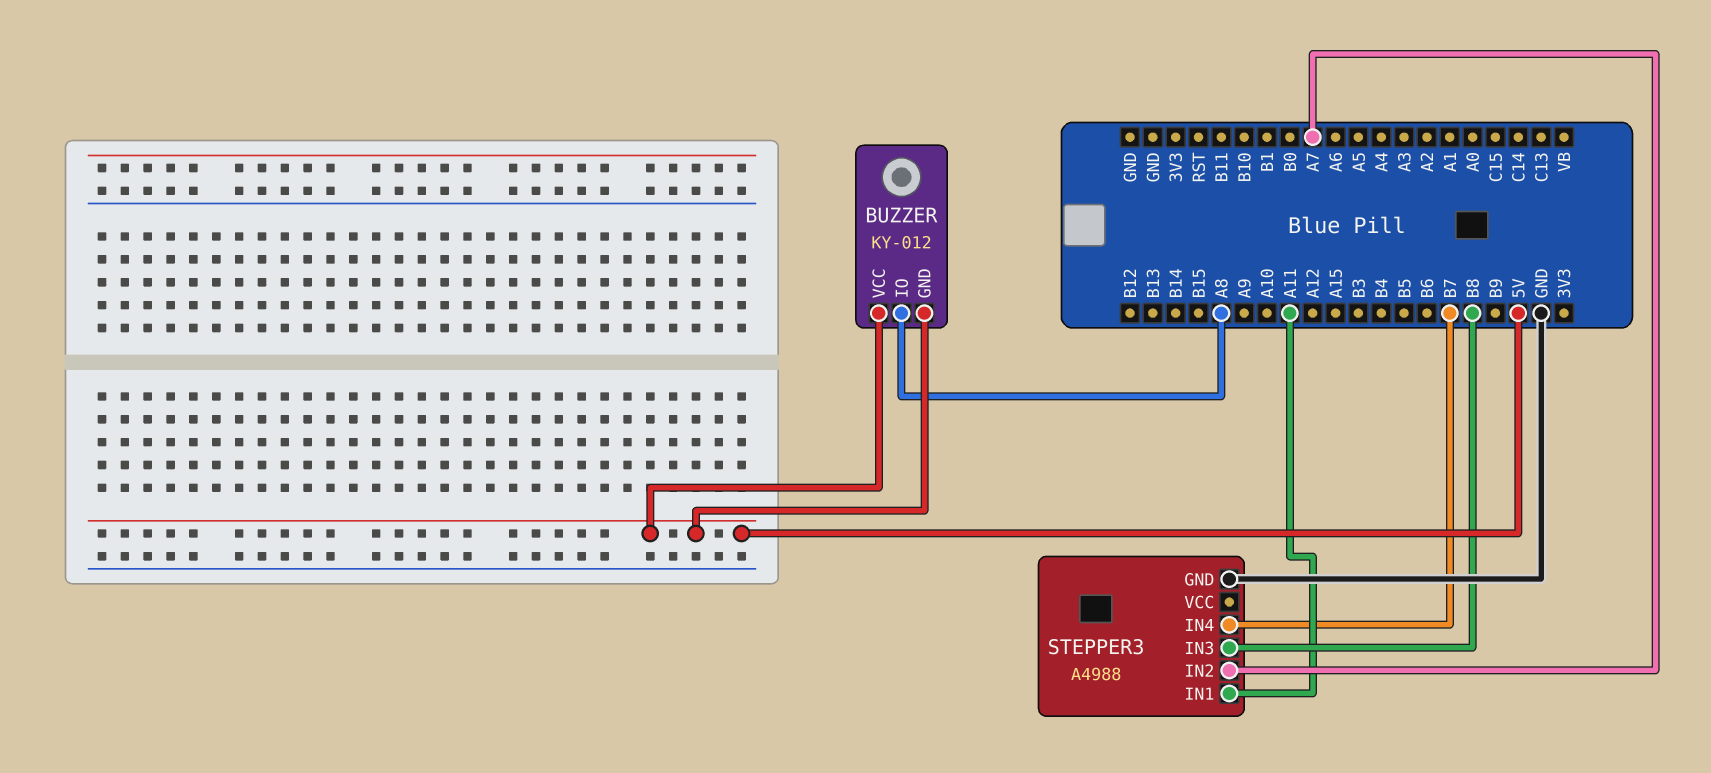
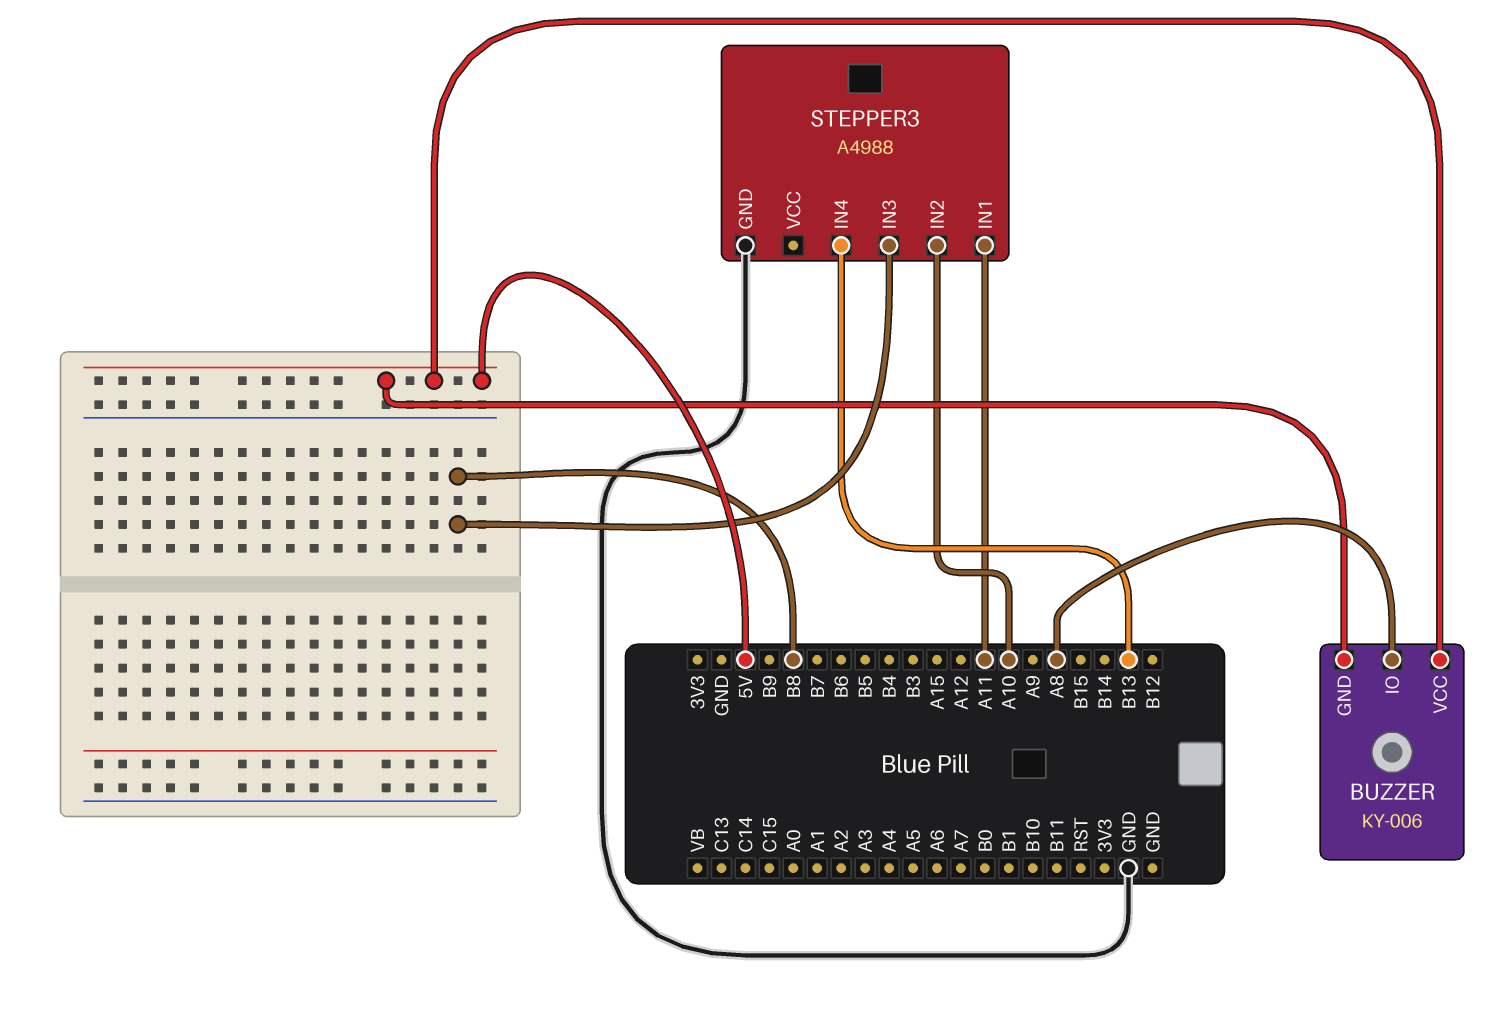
BUZZER: KY-012 -> KY-006
STEPPER3 pin IN2: A7 -> A10
STEPPER3 pin IN4: B7 -> B13

